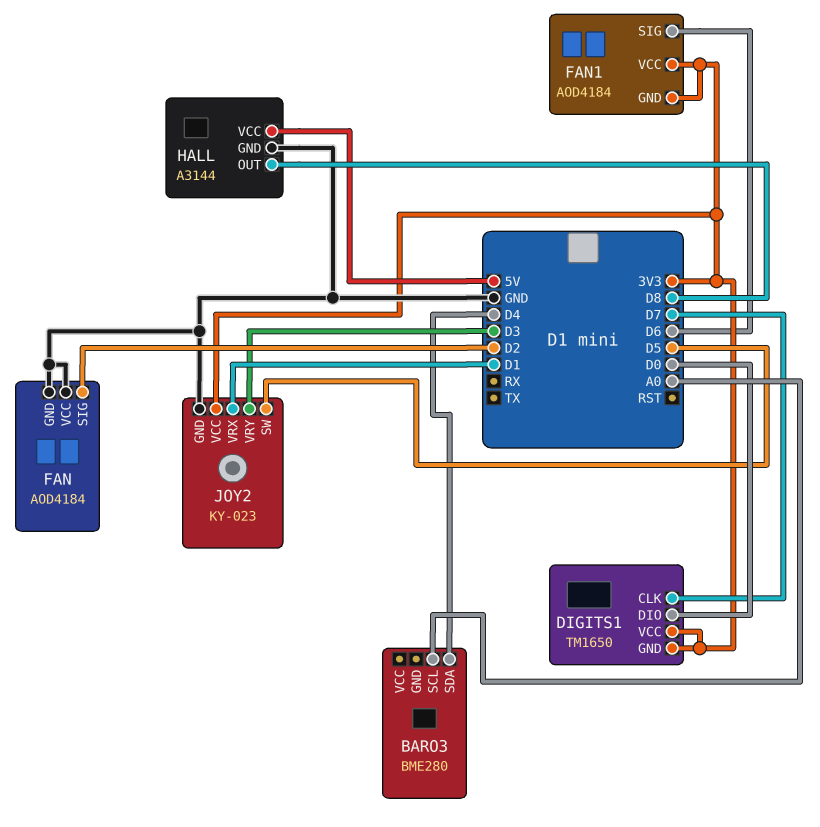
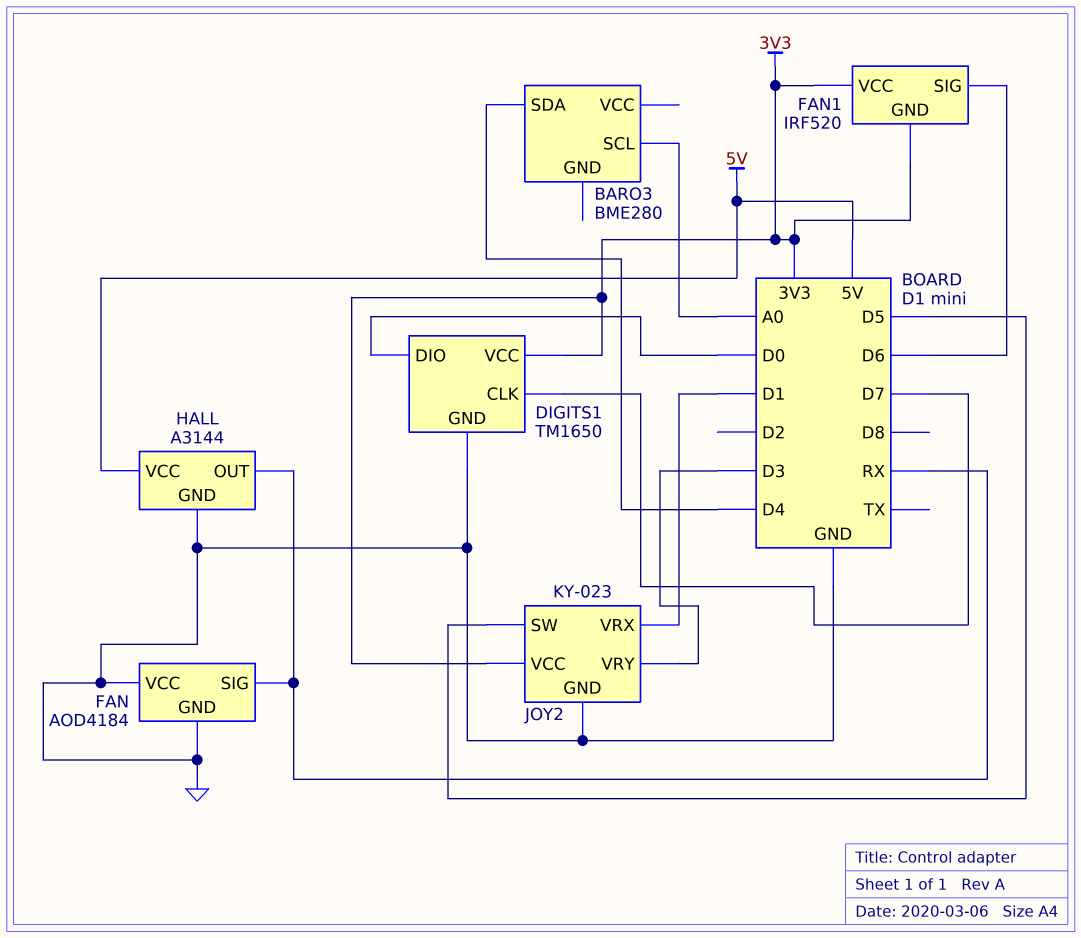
DIGITS1 pin GND: 3V3 -> GND
FAN pin SIG: D2 -> RX
FAN1: AOD4184 -> IRF520
HALL pin OUT: D8 -> RX

